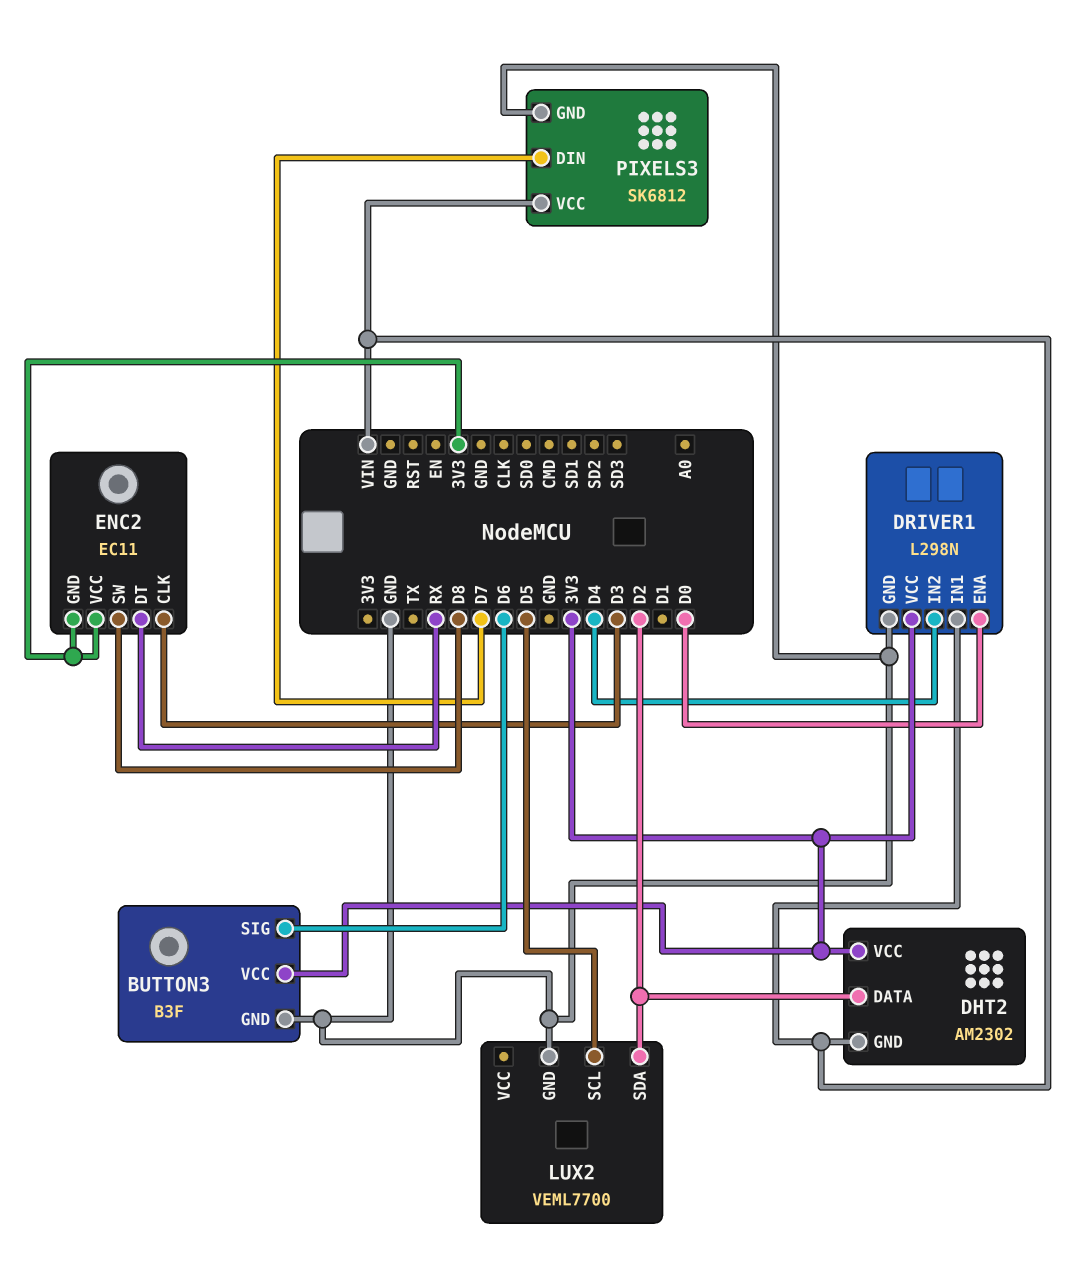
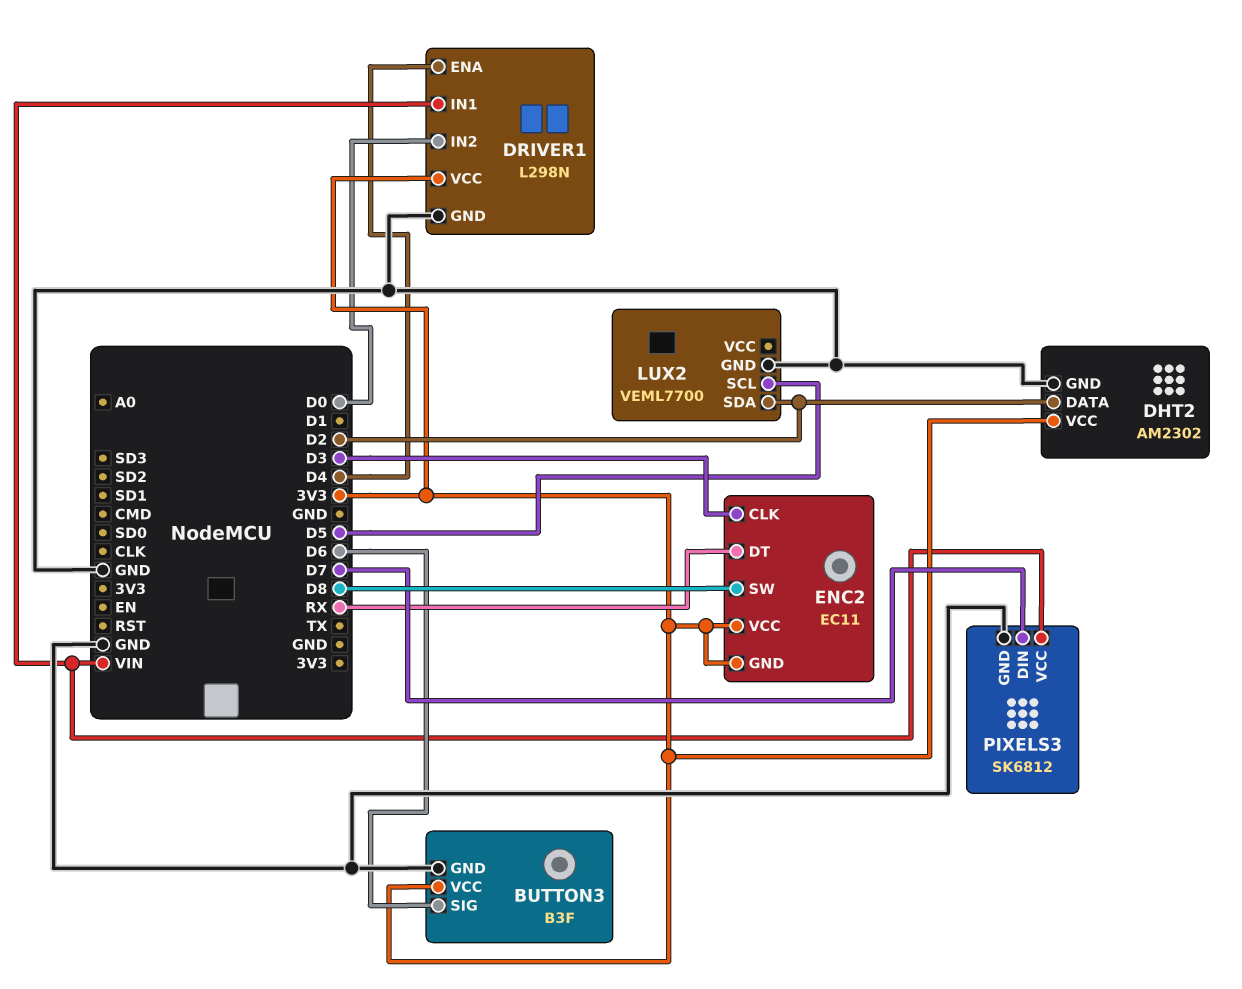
DHT2 pin GND: VIN -> GND
DRIVER1 pin ENA: D0 -> D4
DRIVER1 pin IN2: D4 -> D0

